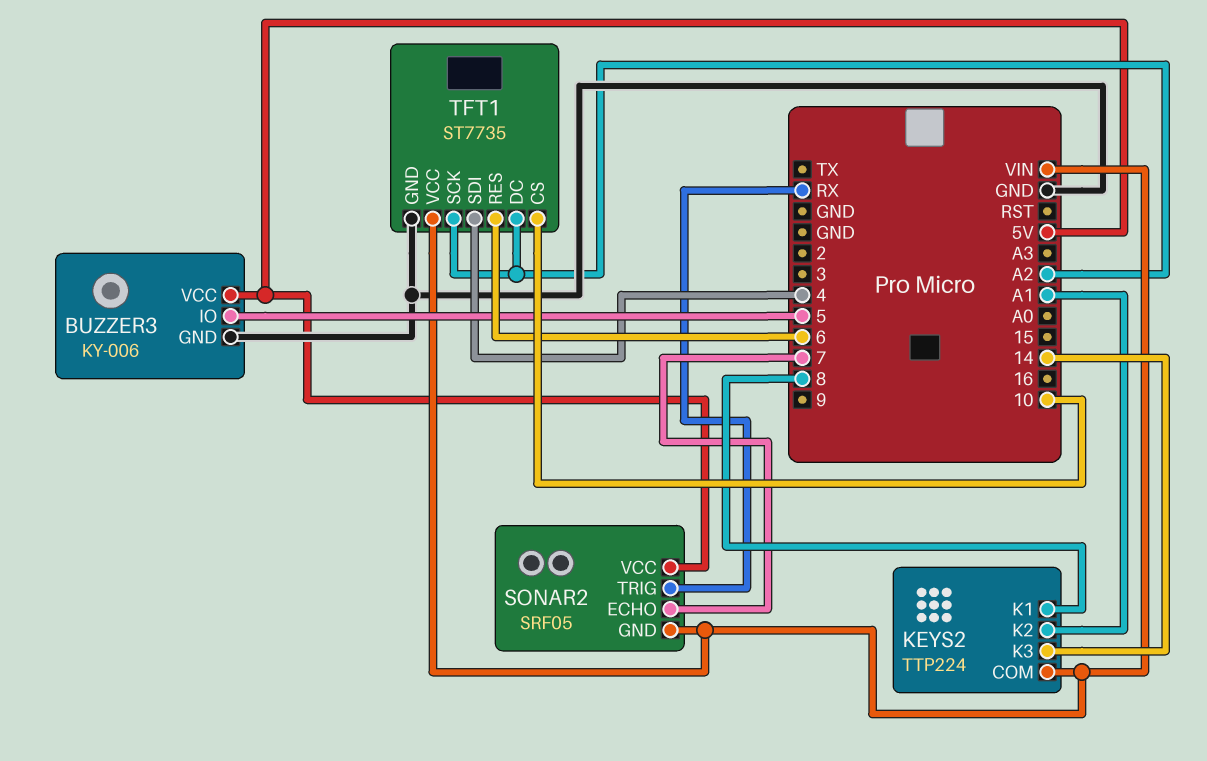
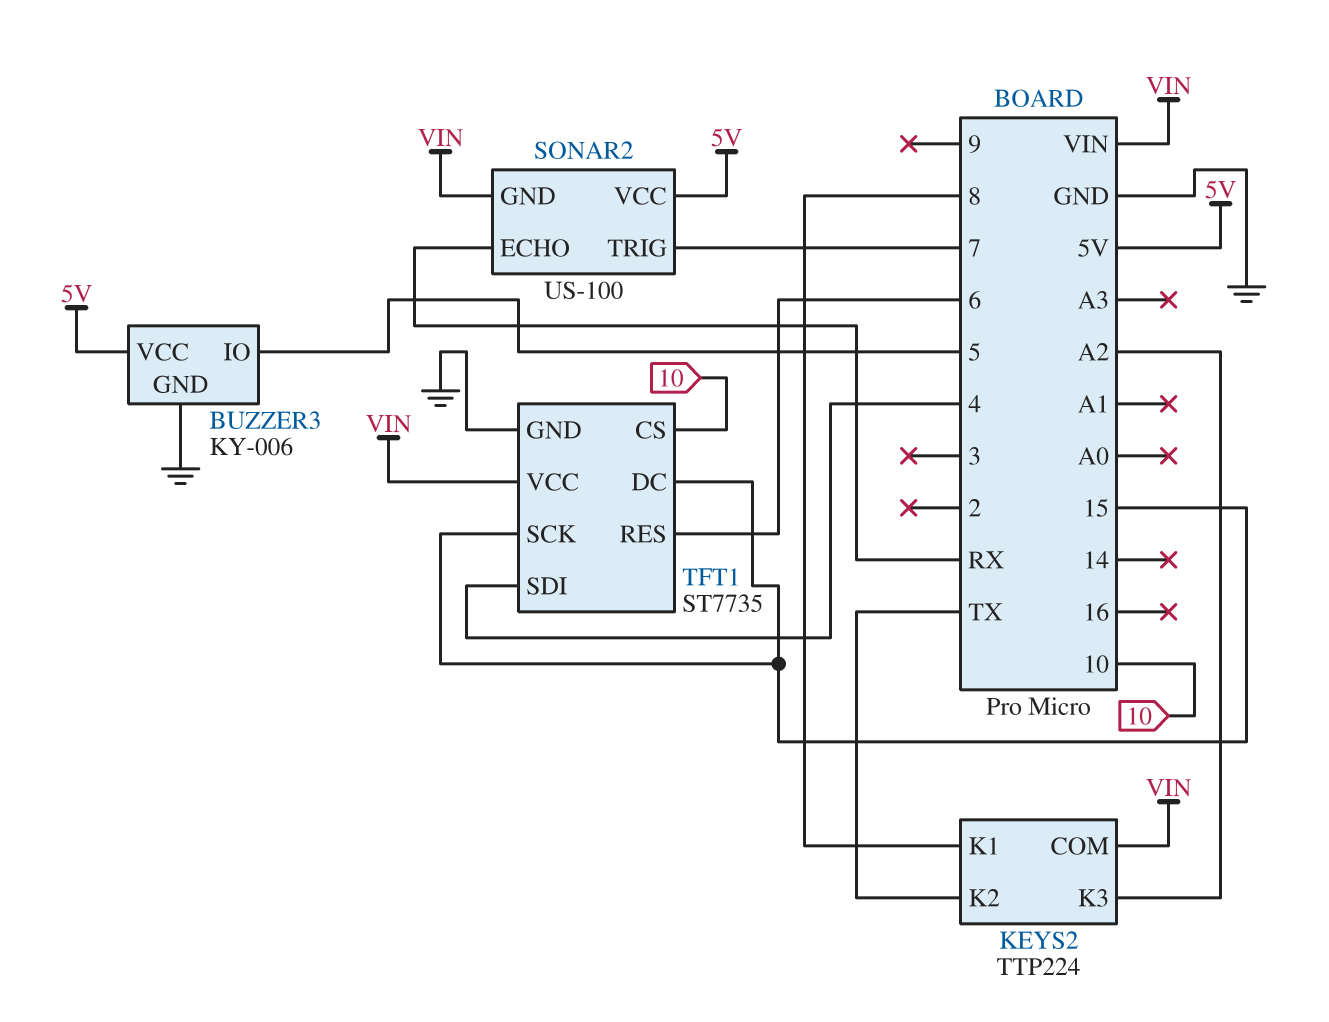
KEYS2 pin K2: A1 -> TX
KEYS2 pin K3: 14 -> A2
SONAR2: SRF05 -> US-100
SONAR2 pin ECHO: 7 -> RX
SONAR2 pin TRIG: RX -> 7
TFT1 pin DC: A2 -> 15
TFT1 pin SCK: A2 -> 15

